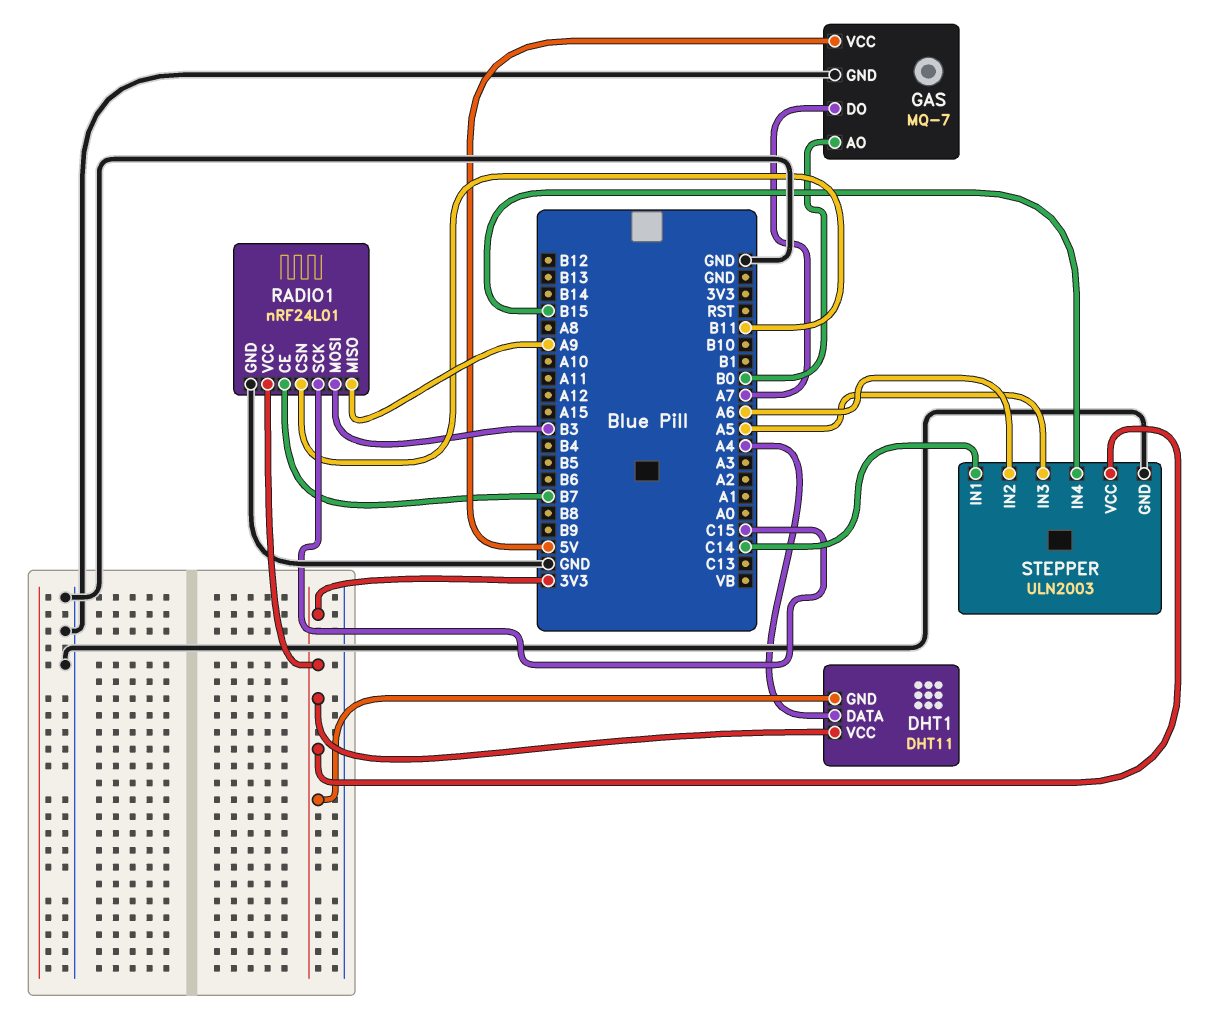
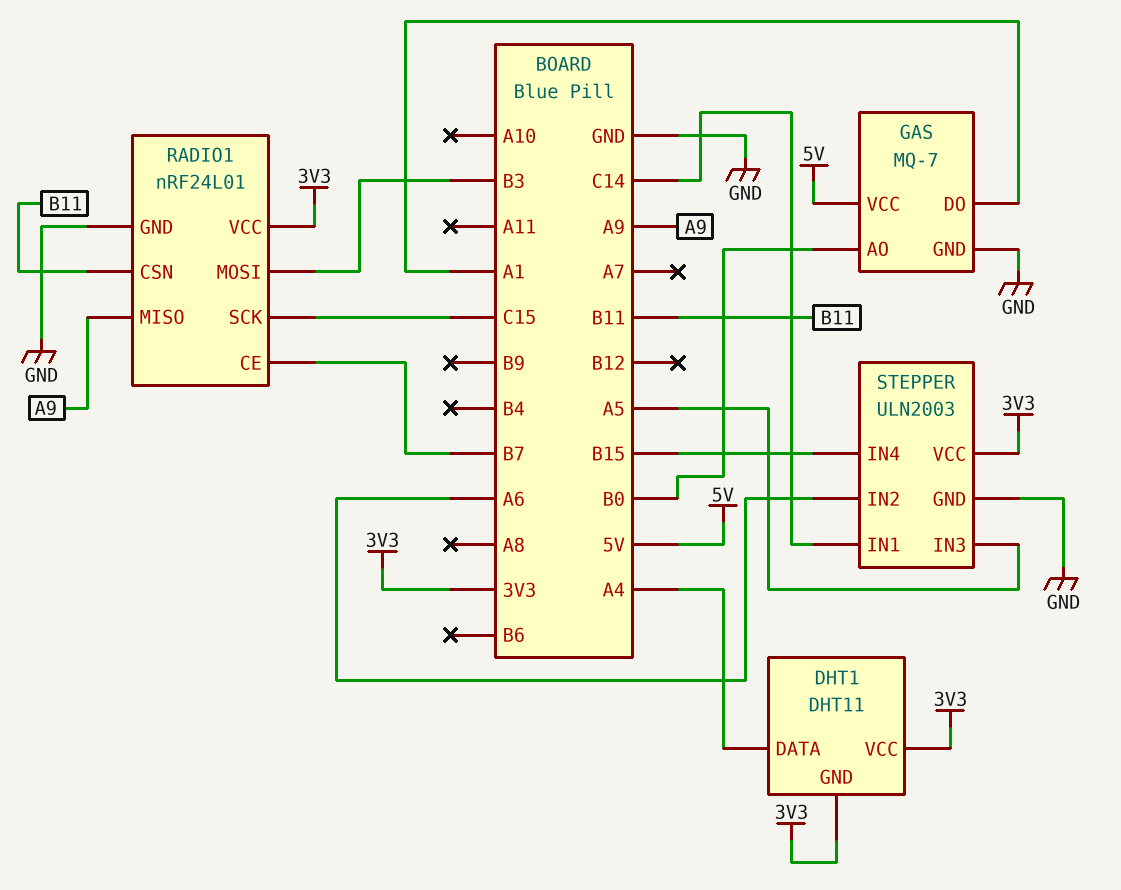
GAS pin DO: A7 -> A1

